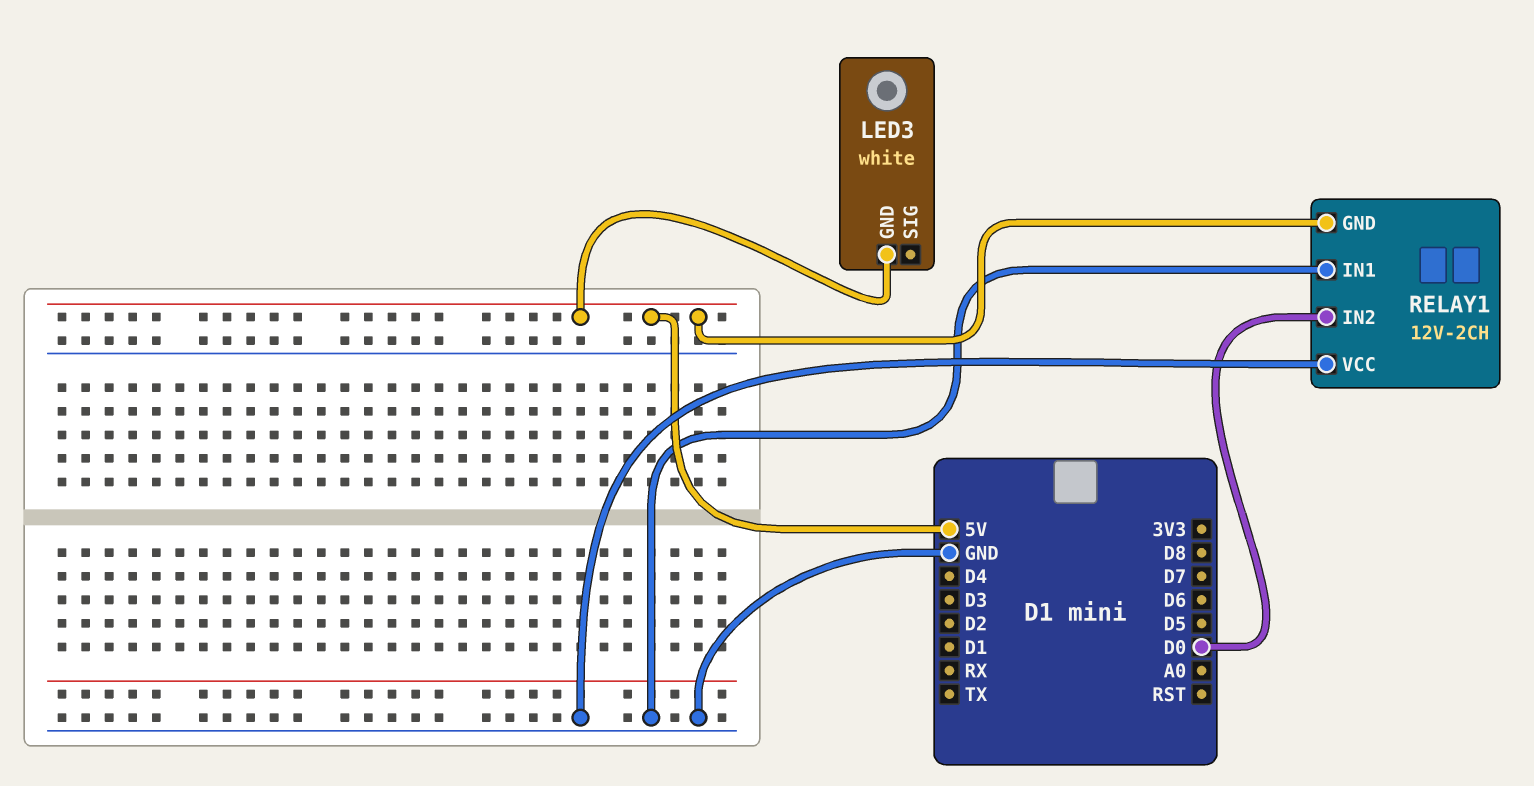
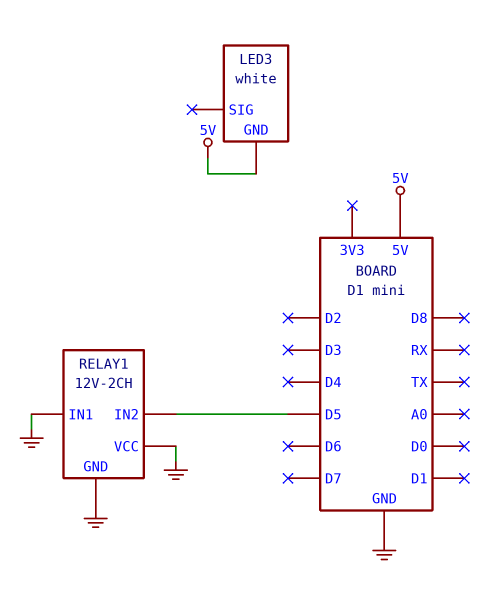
RELAY1 pin GND: 5V -> GND
RELAY1 pin IN2: D0 -> D5

